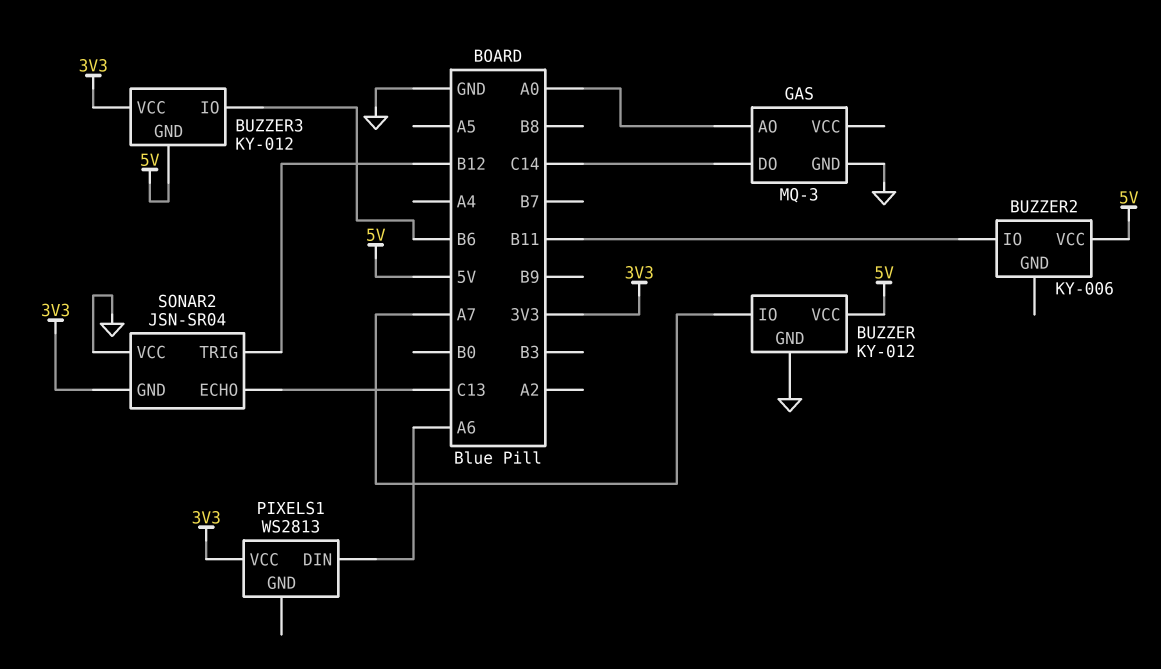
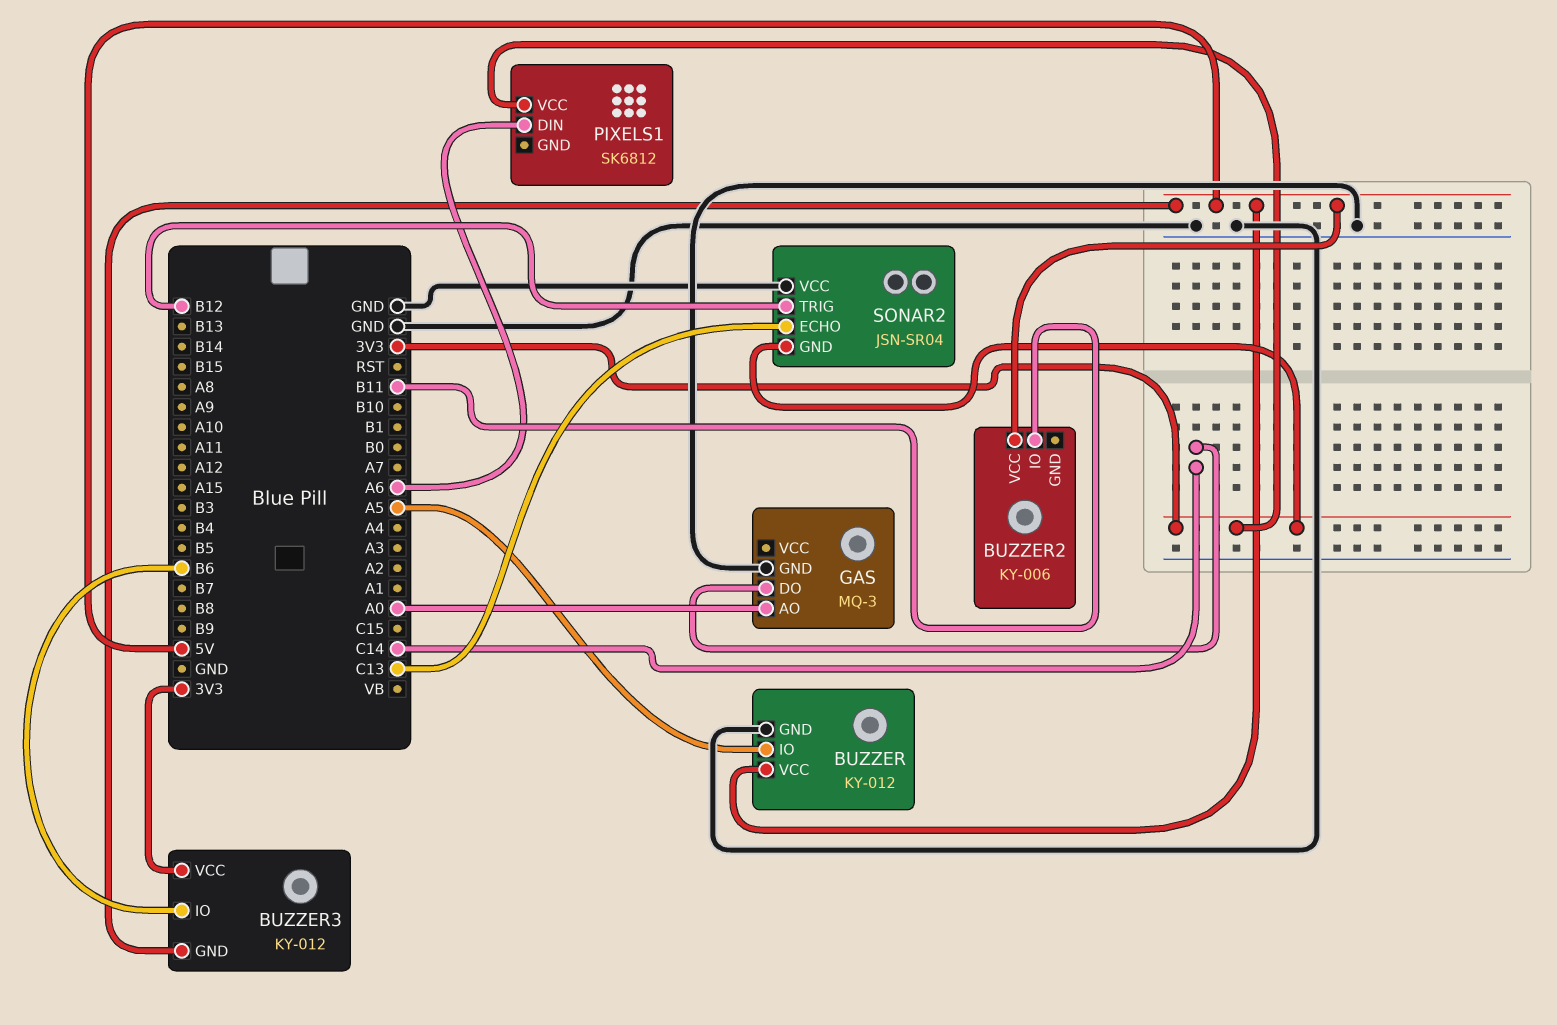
BUZZER pin IO: A7 -> A5
PIXELS1: WS2813 -> SK6812

